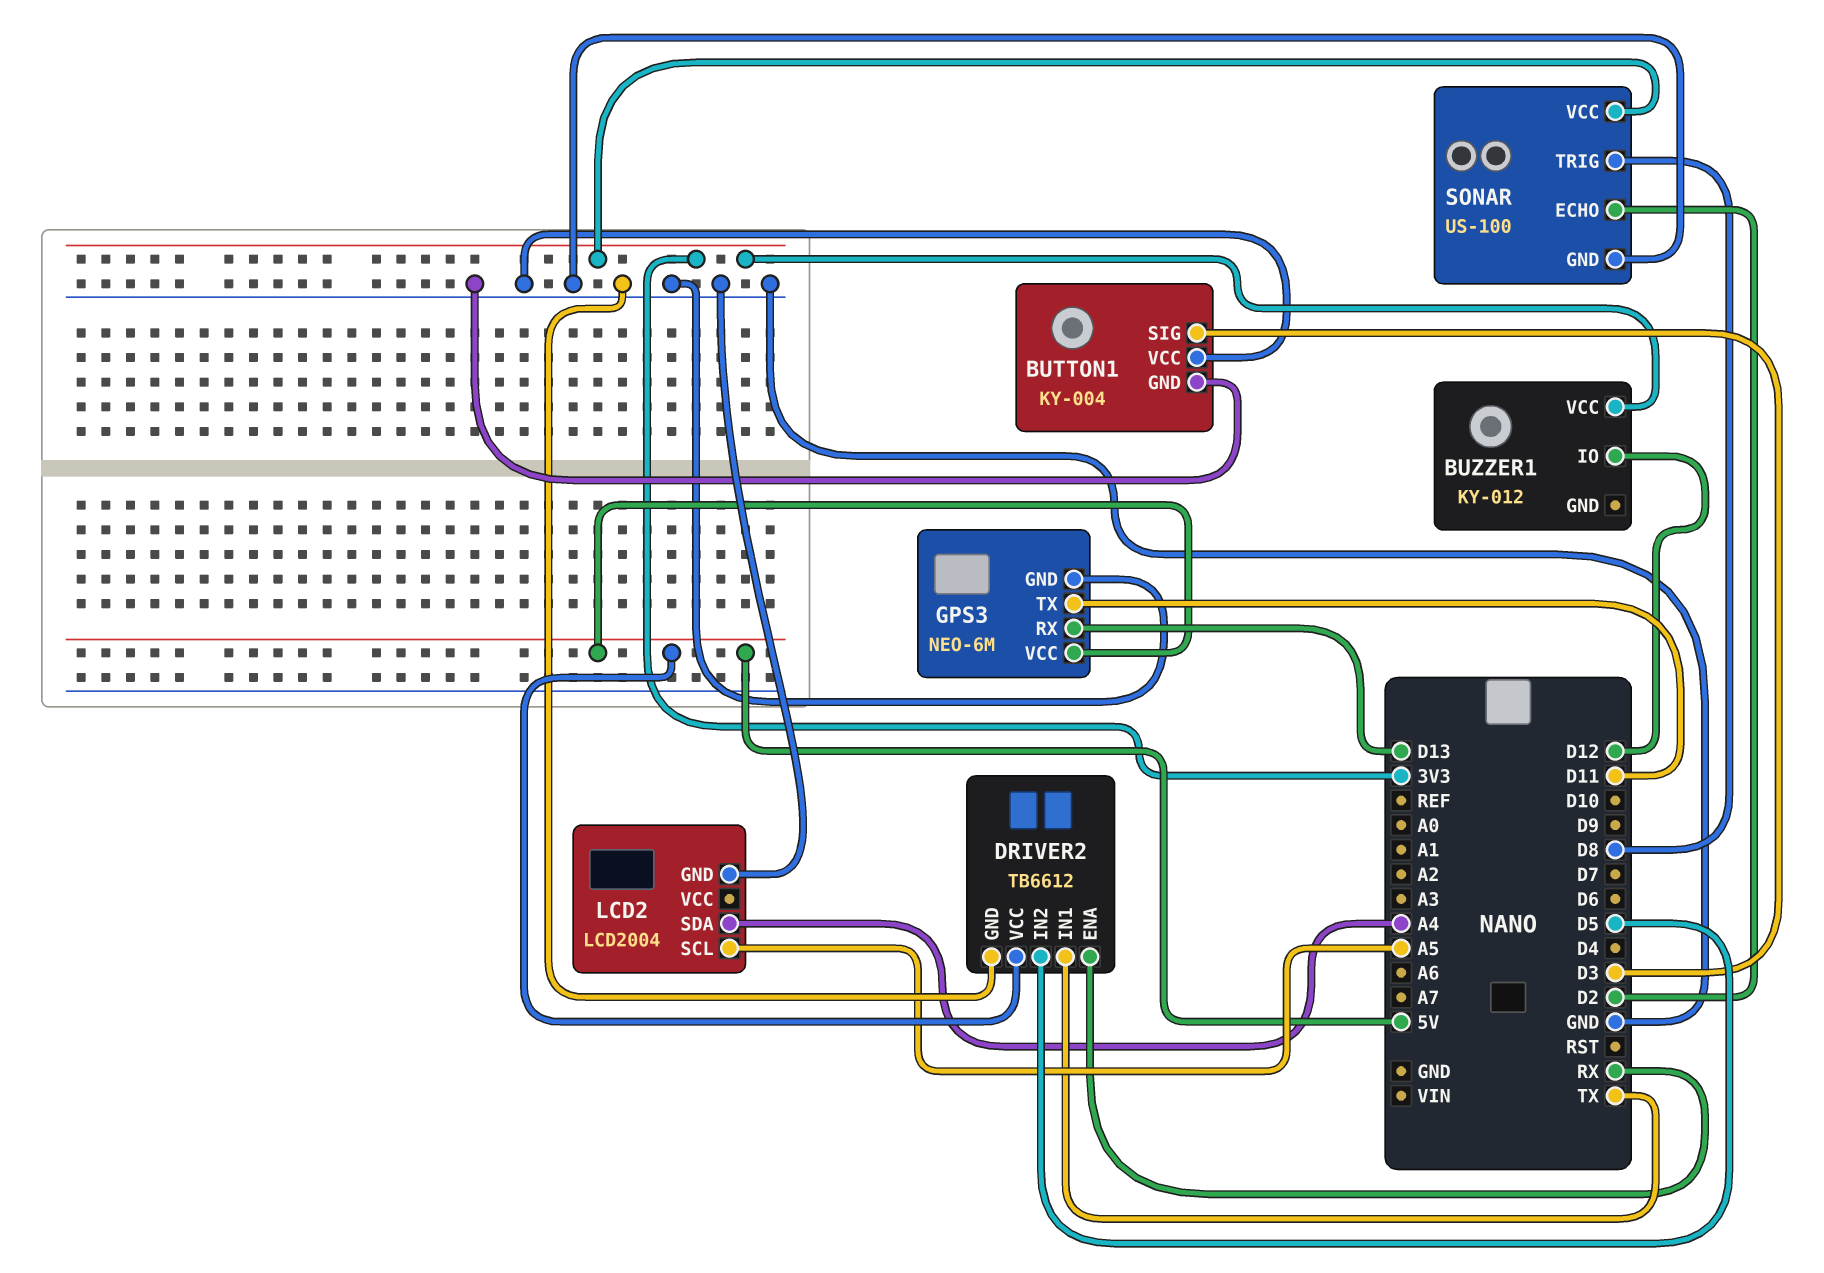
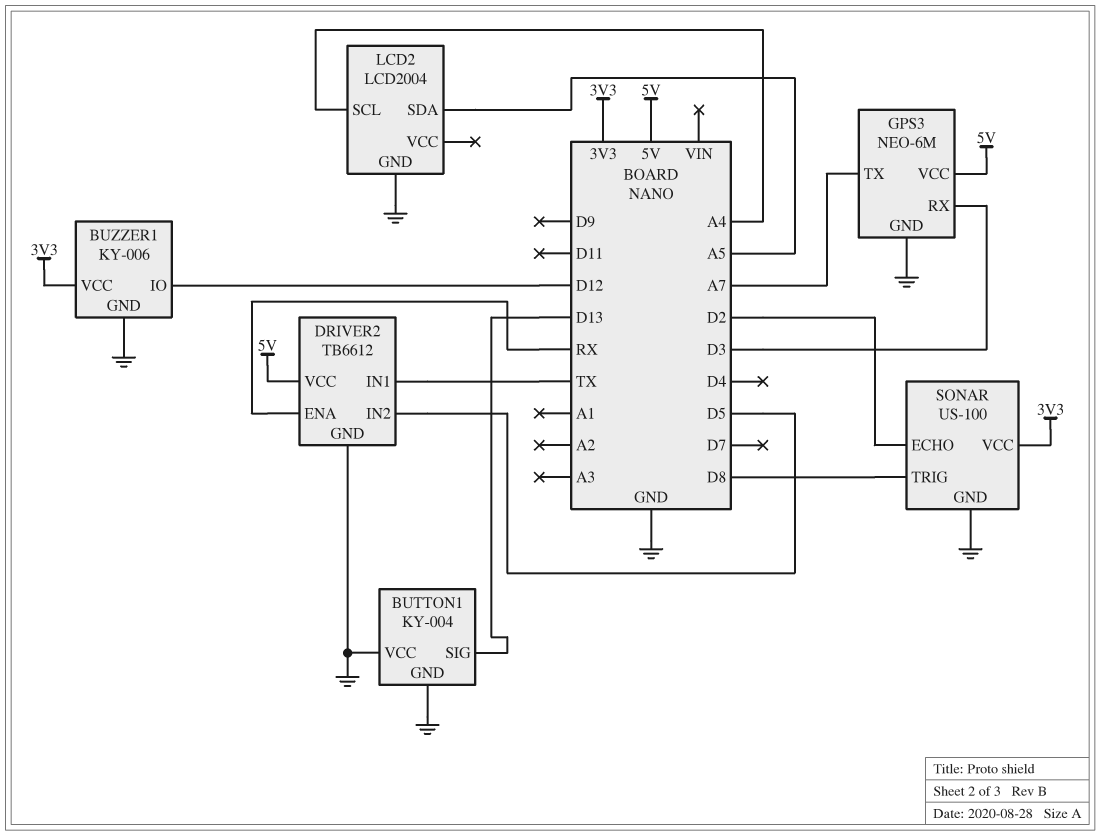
BUTTON1 pin SIG: D3 -> D13
BUZZER1: KY-012 -> KY-006
BUZZER1 pin GND: none -> GND
GPS3 pin RX: D13 -> D3
GPS3 pin TX: D11 -> A7
LCD2 pin SCL: A5 -> A4
LCD2 pin SDA: A4 -> A5

